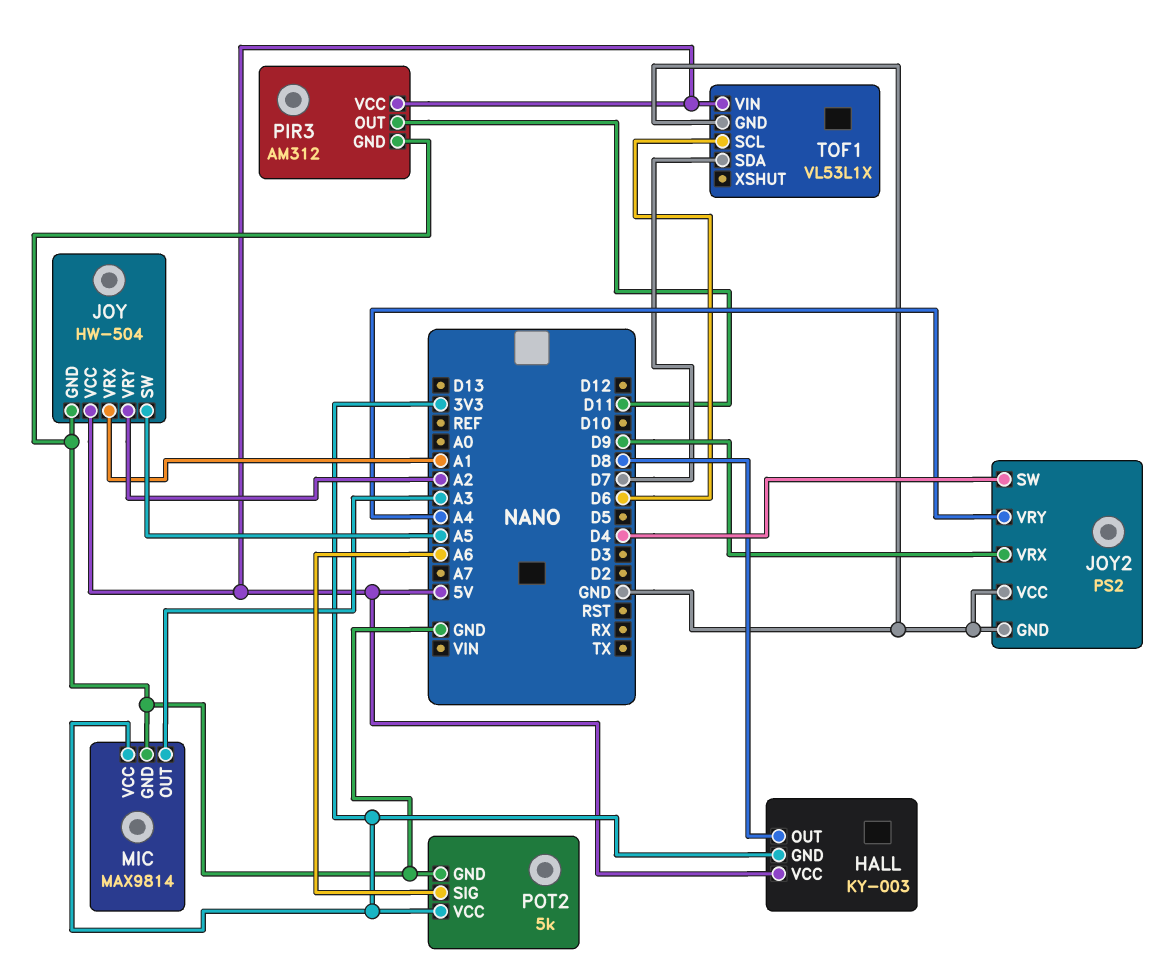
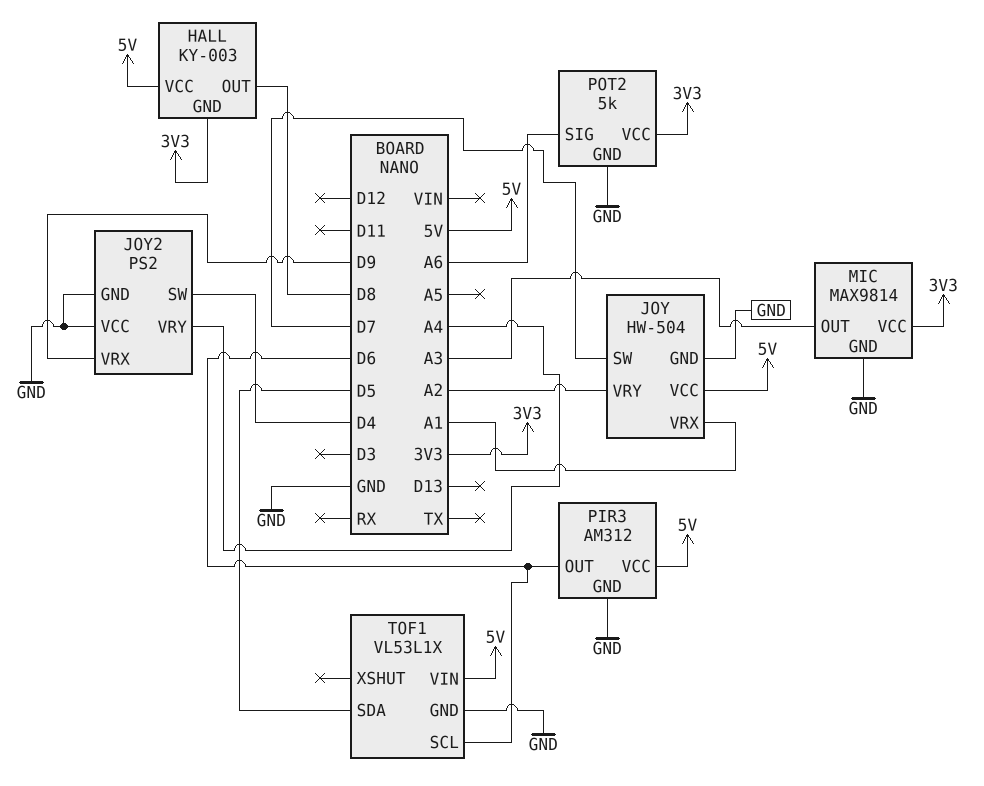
JOY pin SW: A5 -> D7
PIR3 pin OUT: D11 -> D6
TOF1 pin SDA: D7 -> D5

